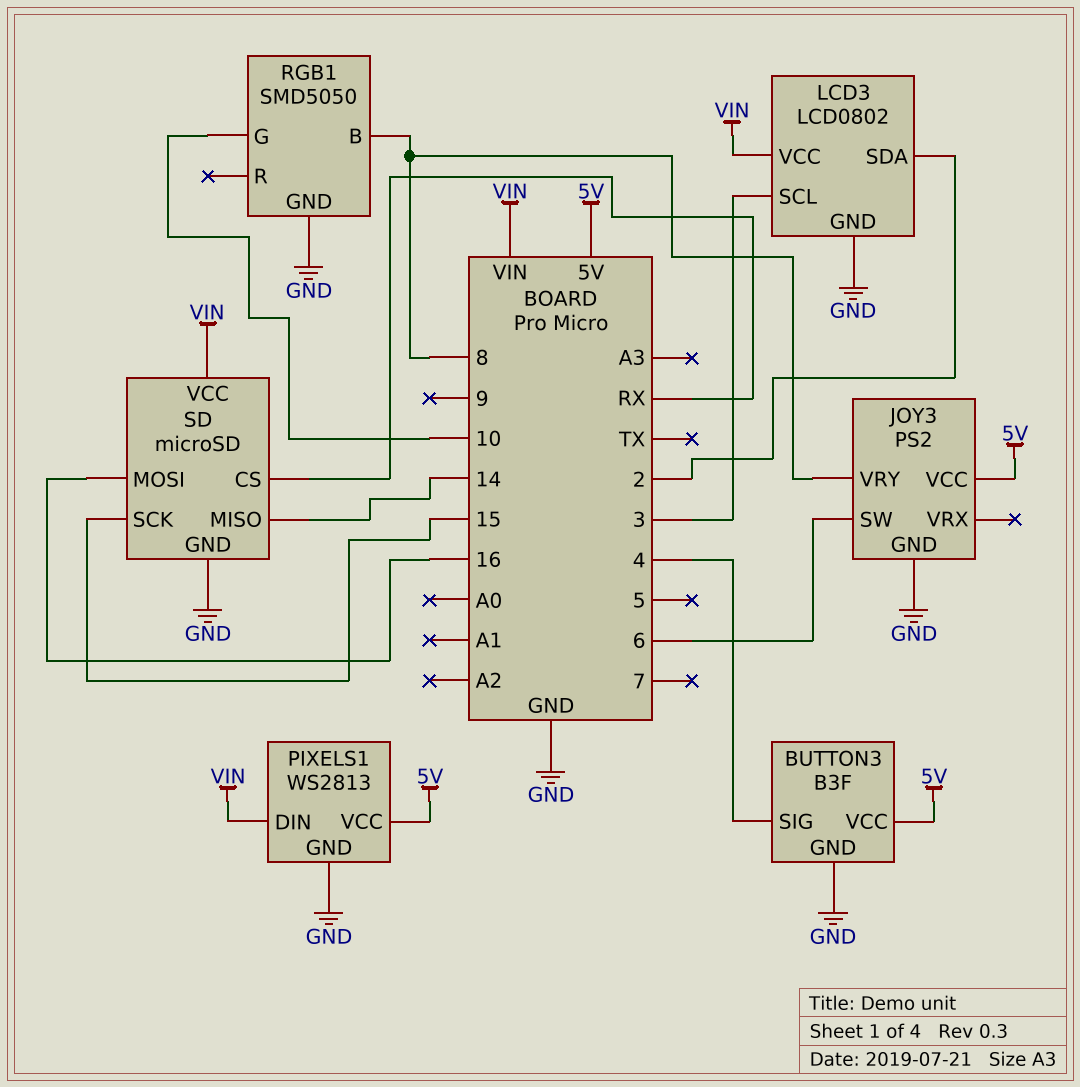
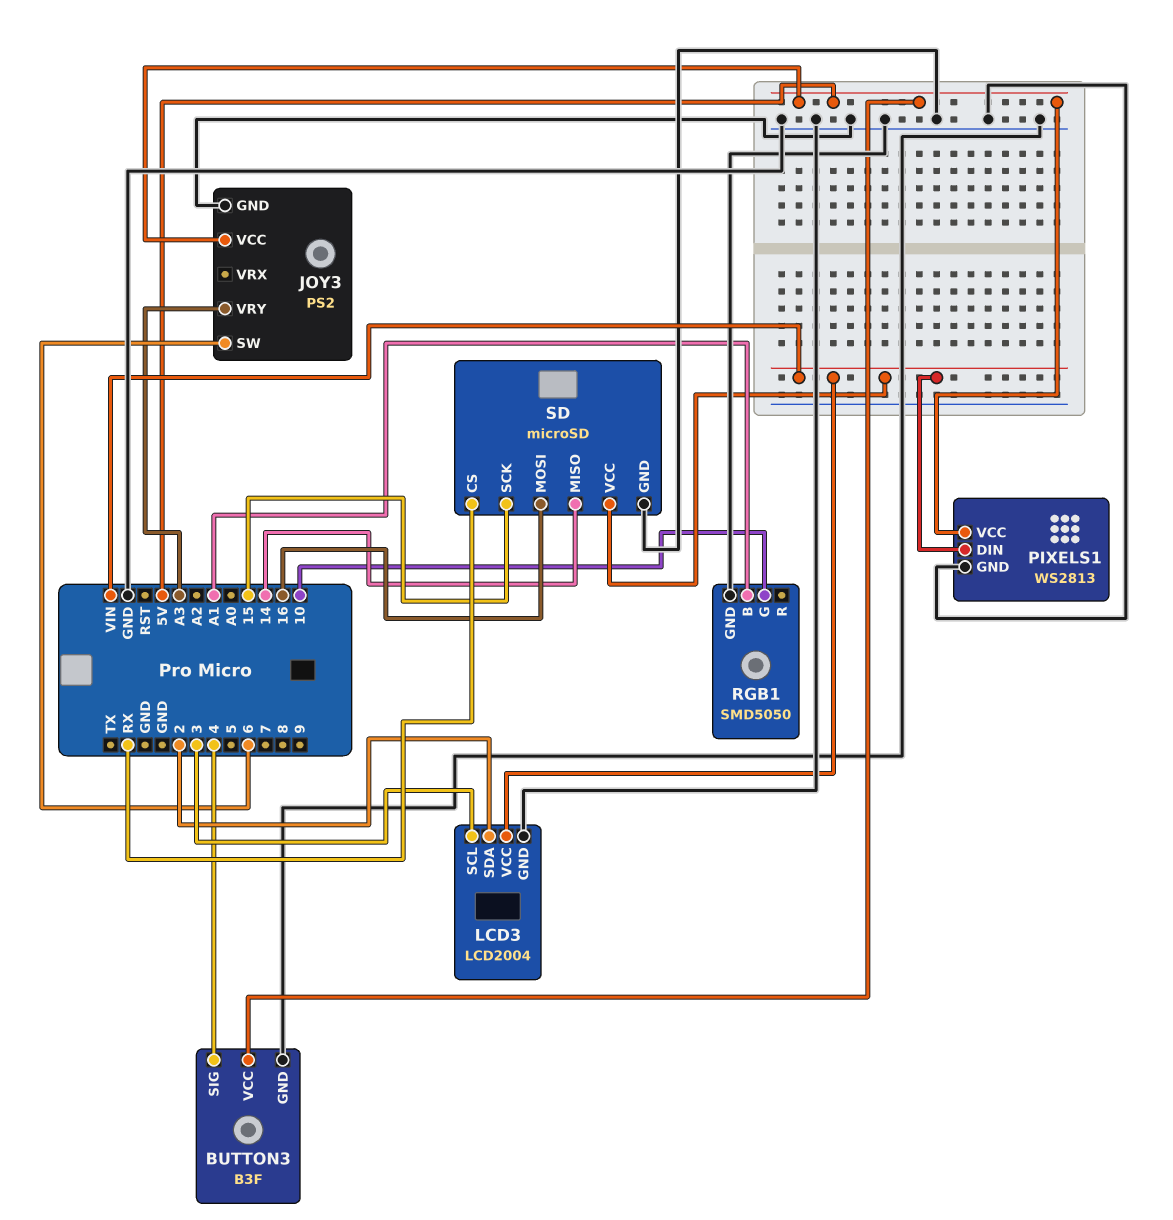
JOY3 pin VRY: 8 -> A3
LCD3: LCD0802 -> LCD2004
RGB1 pin B: 8 -> A1

